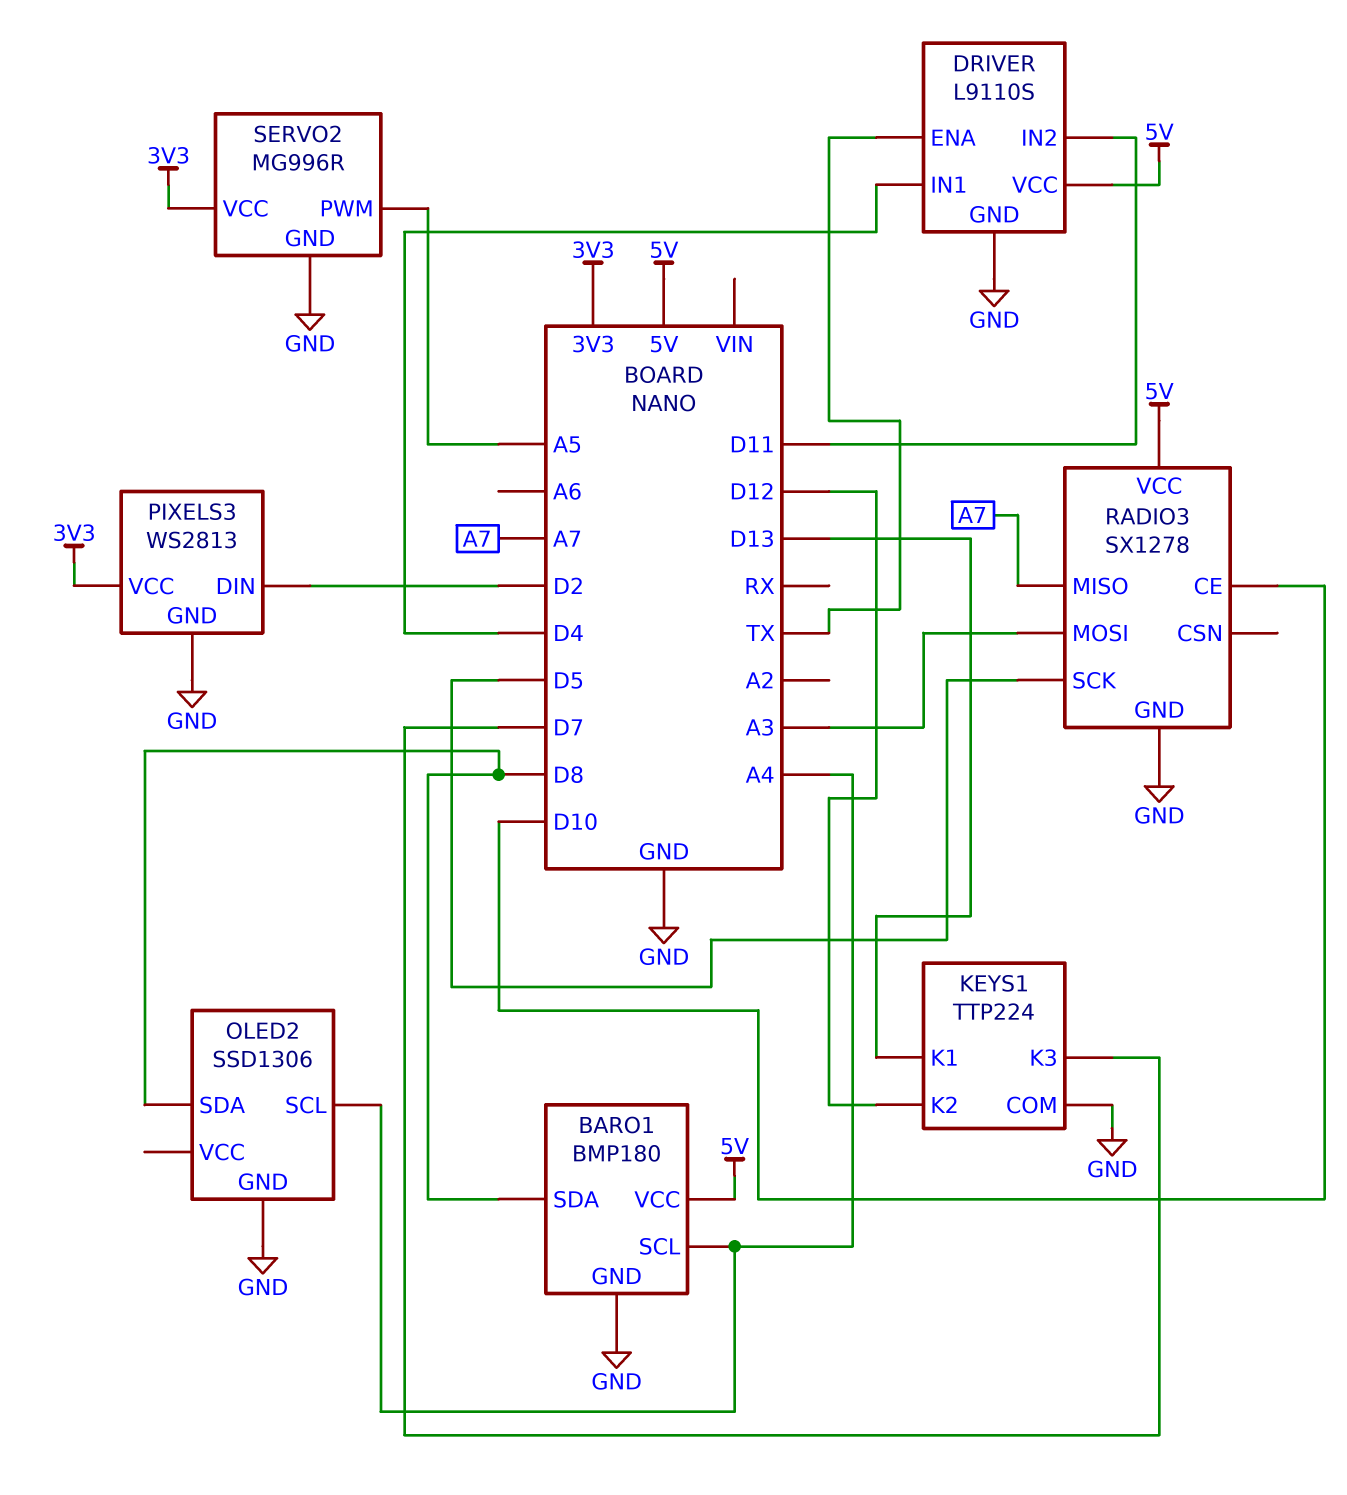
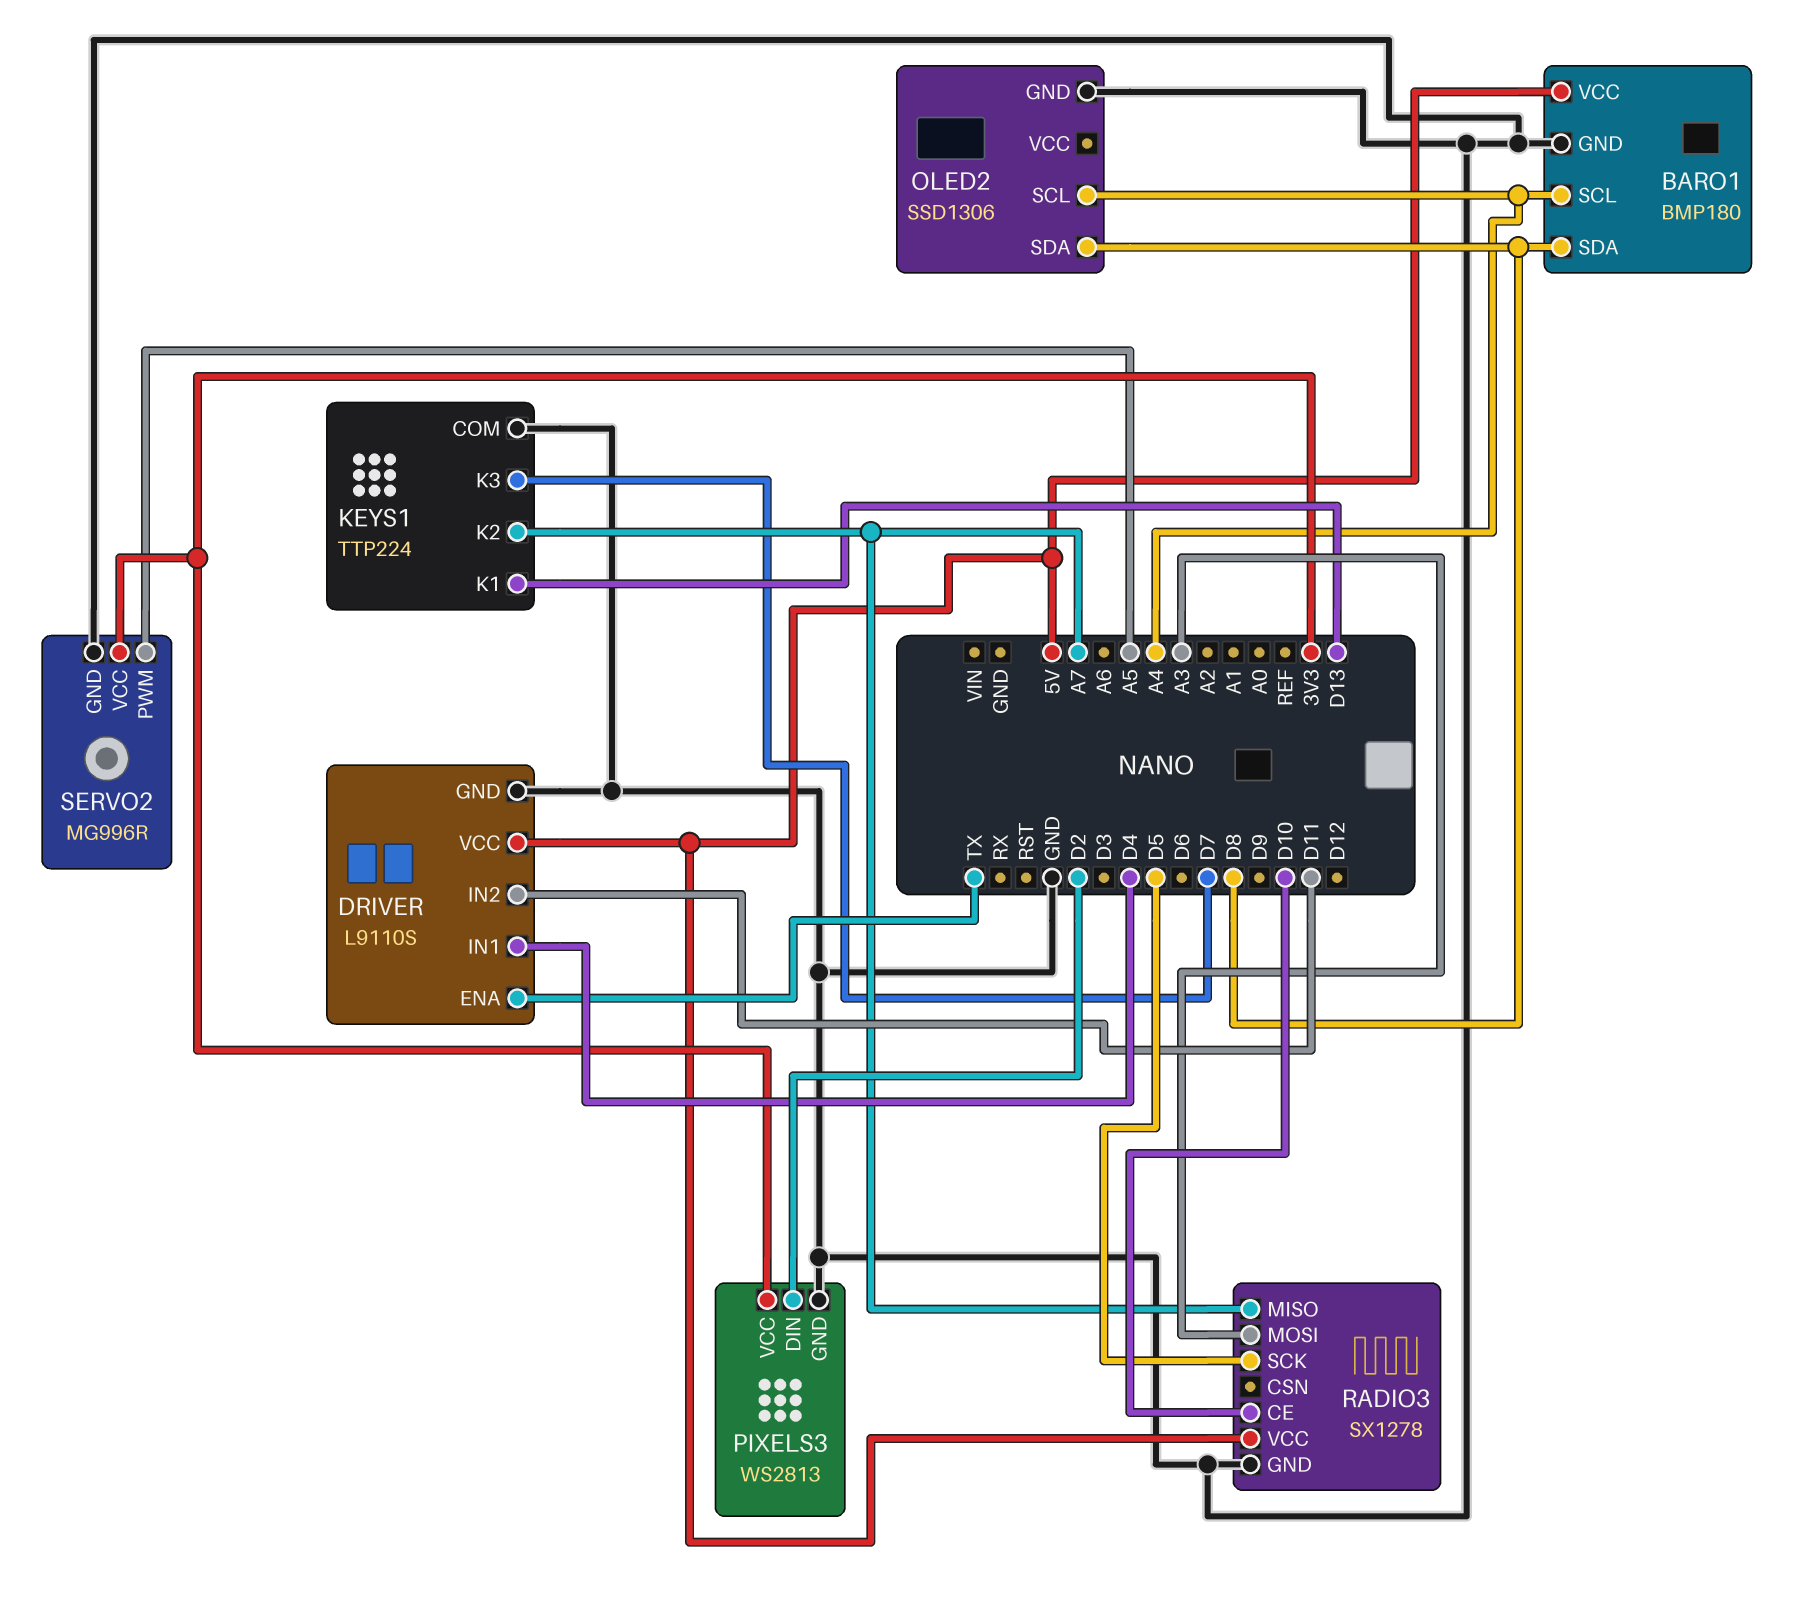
KEYS1 pin K2: D12 -> A7

